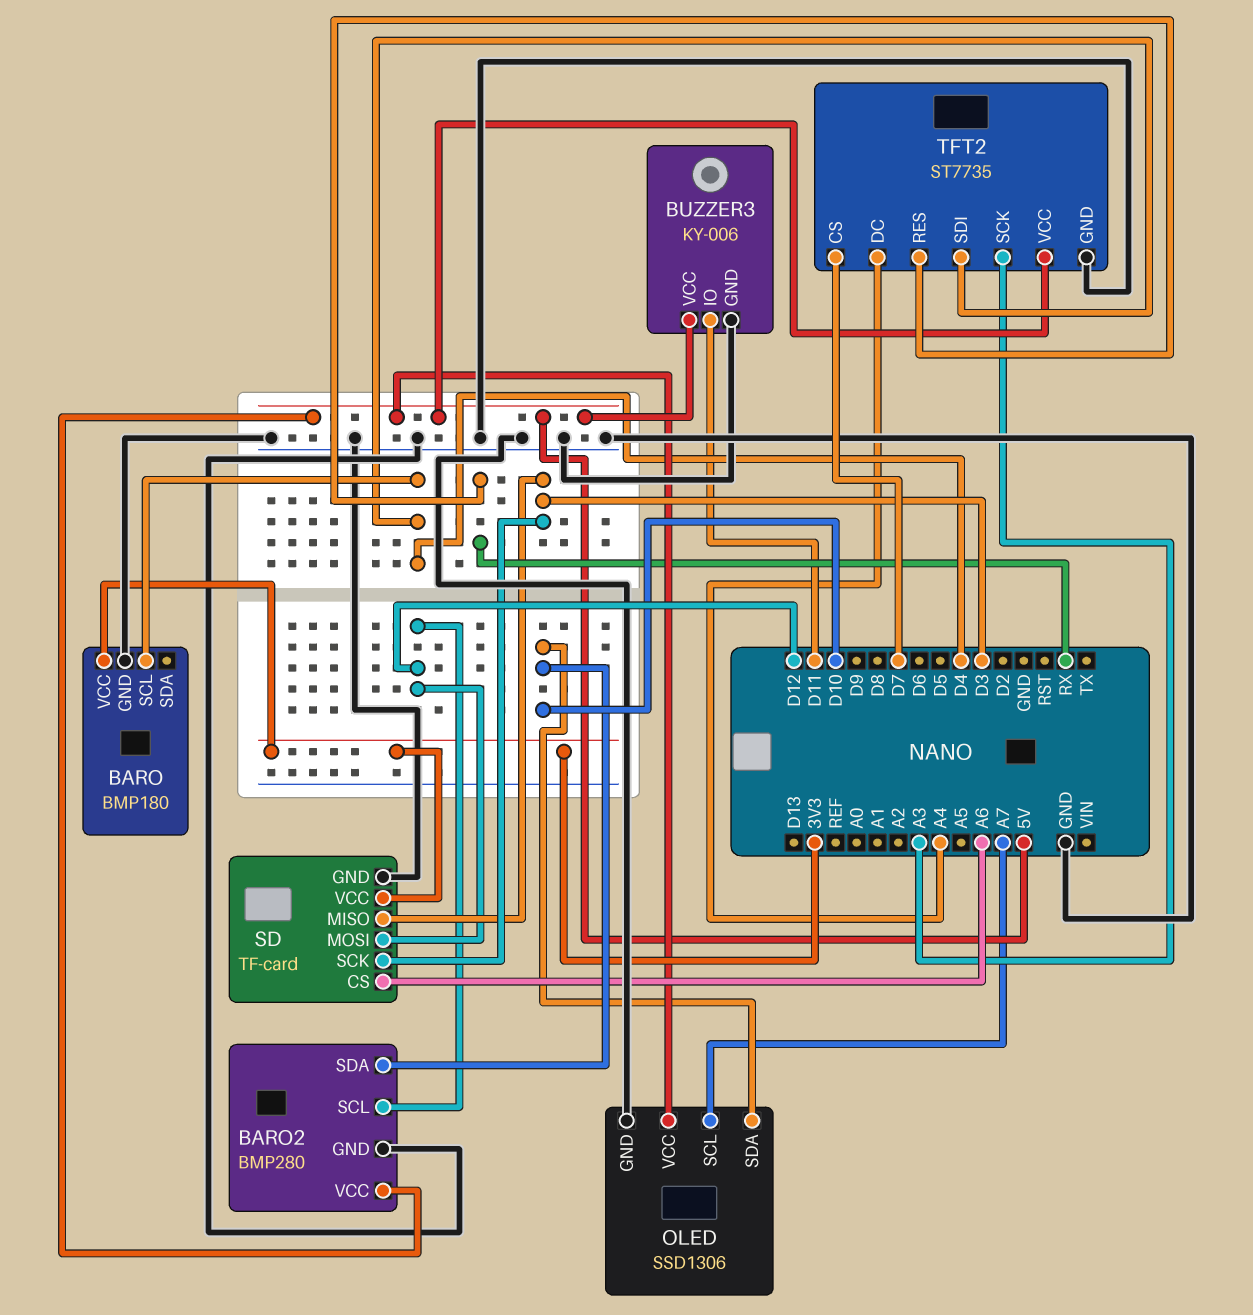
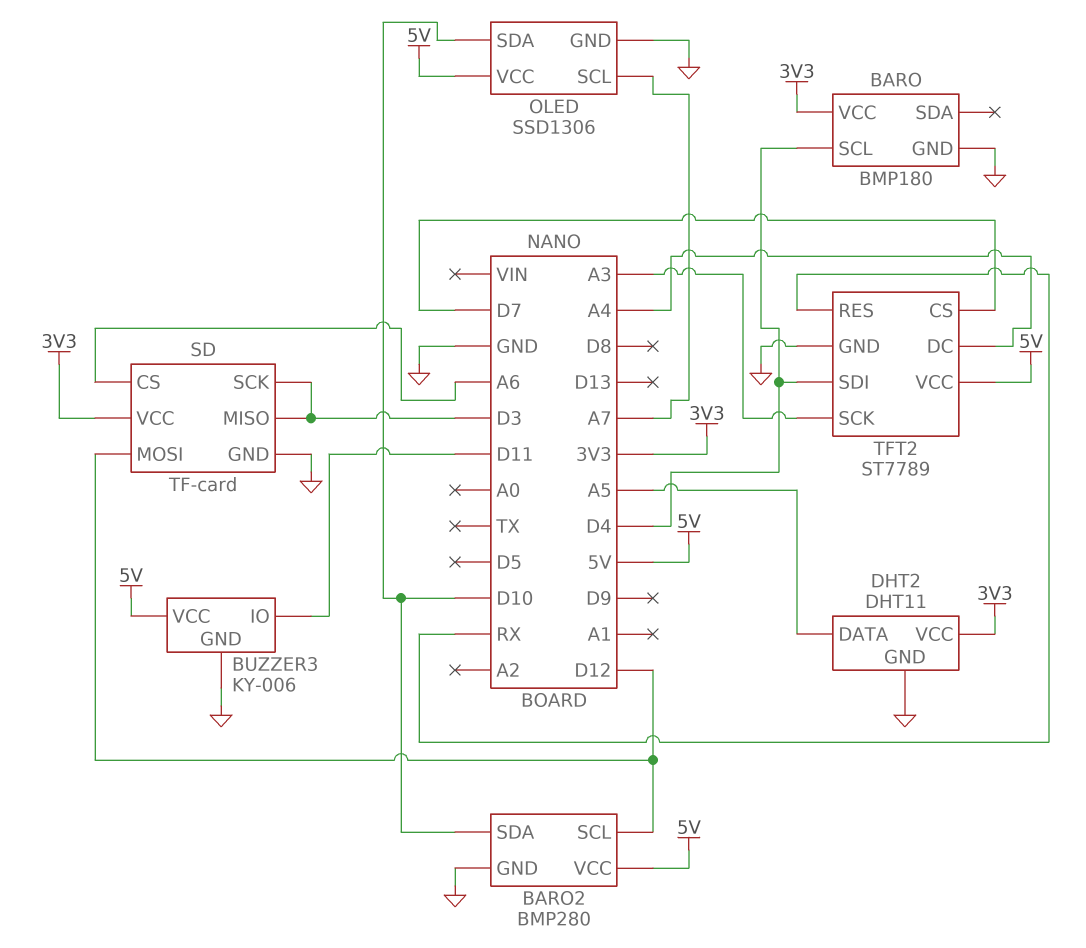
DHT2: none -> DHT11
DHT2 pin DATA: none -> A5
DHT2 pin GND: none -> GND
DHT2 pin VCC: none -> 3V3
TFT2: ST7735 -> ST7789

